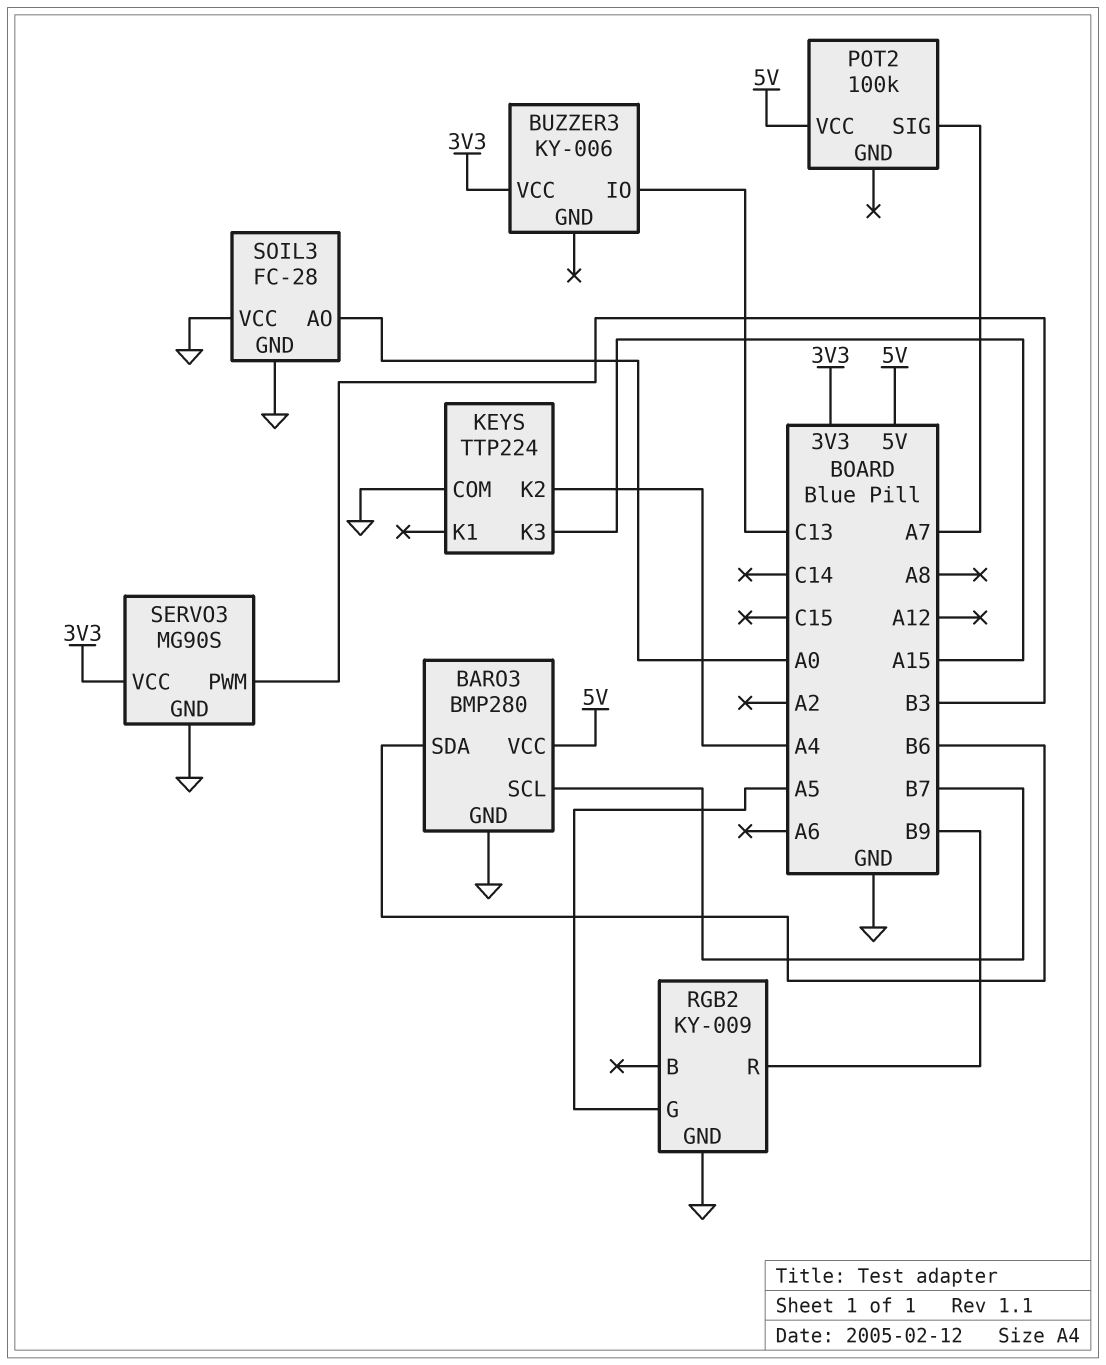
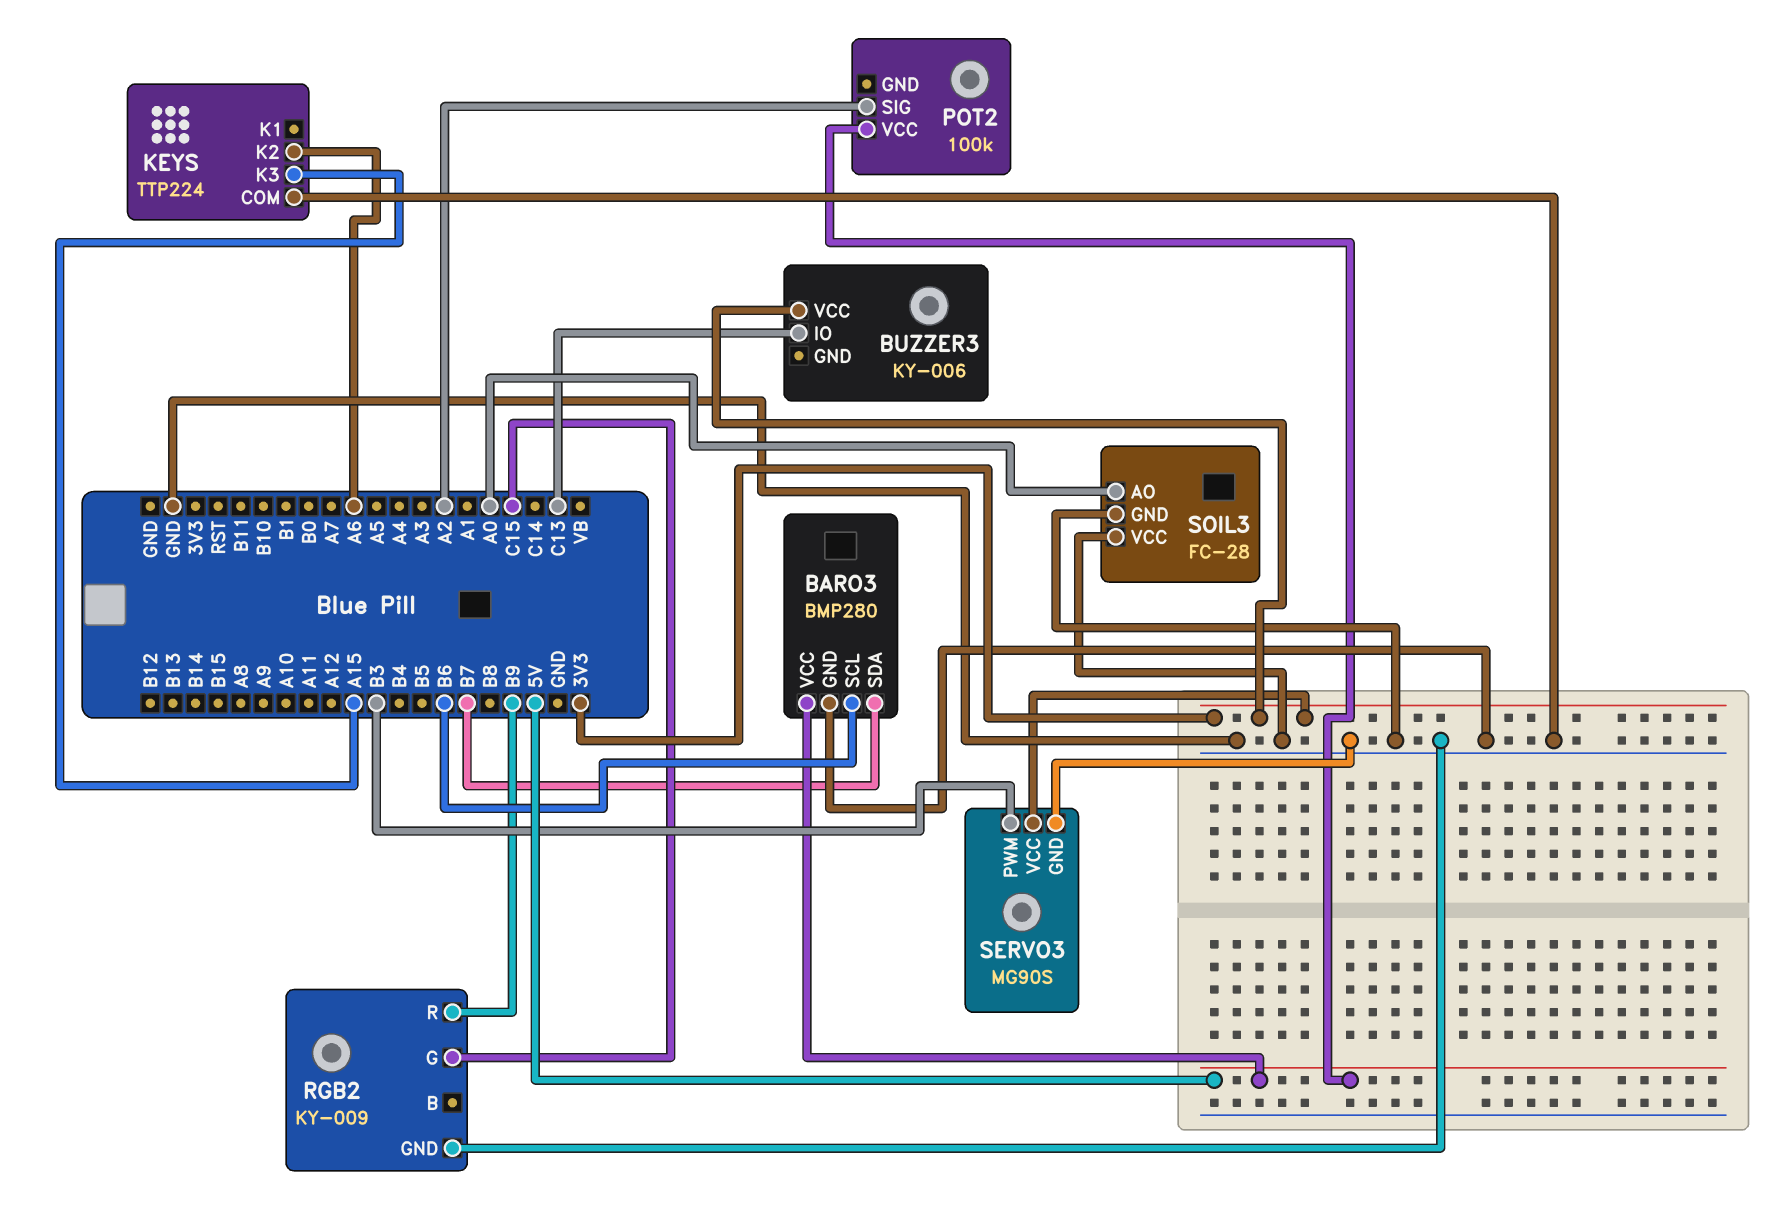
BARO3 pin SCL: B7 -> B6
BARO3 pin SDA: B6 -> B7
KEYS pin K2: A4 -> A6
POT2 pin SIG: A7 -> A2
RGB2 pin G: A5 -> C15

